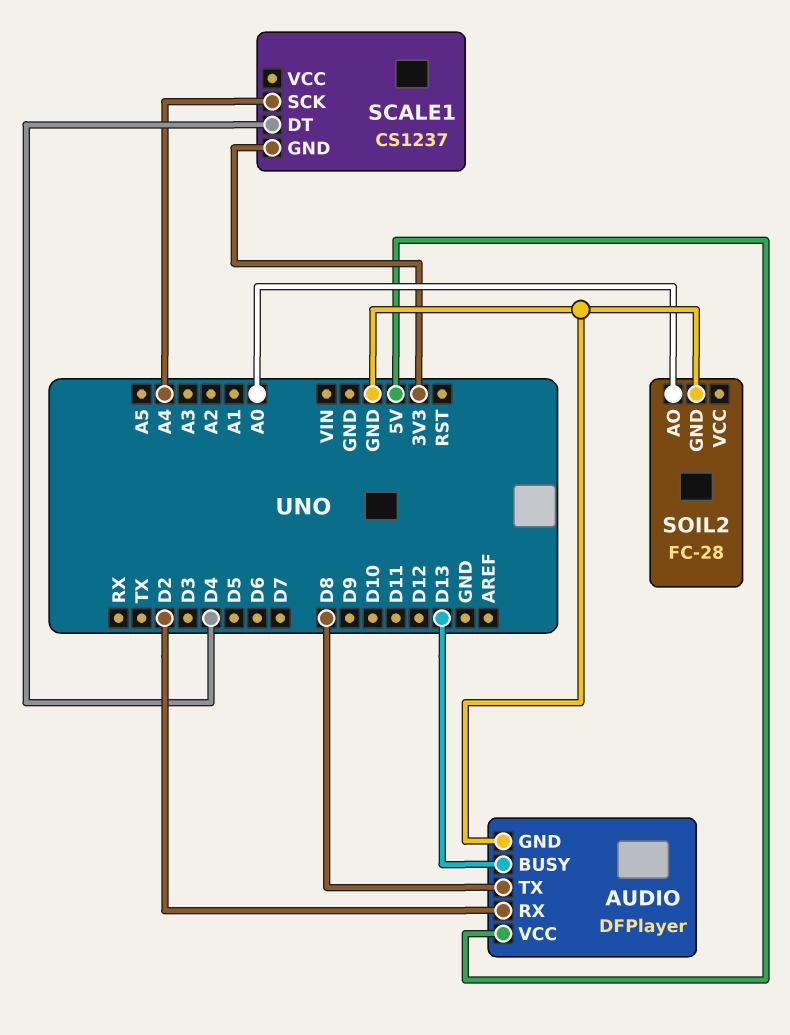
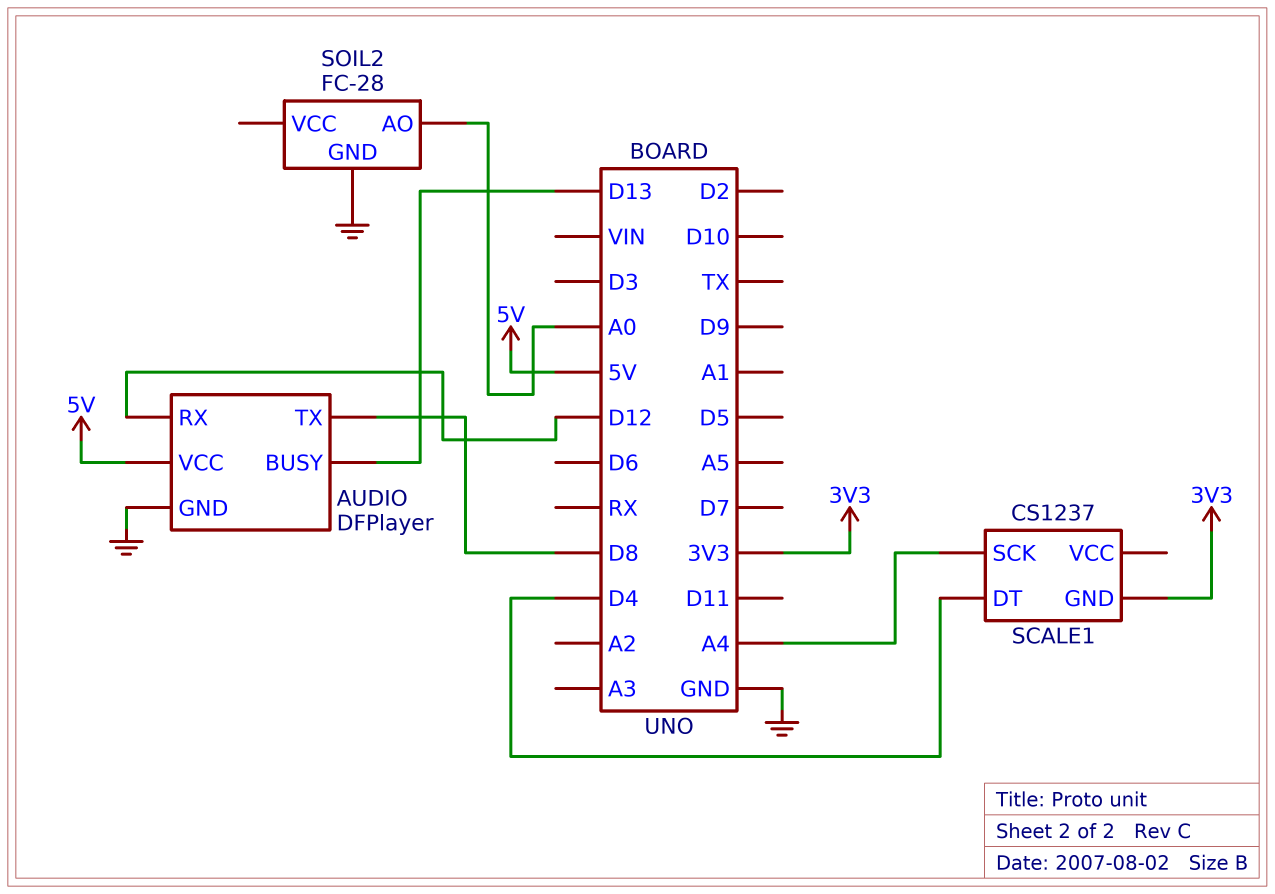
AUDIO pin RX: D2 -> D12

